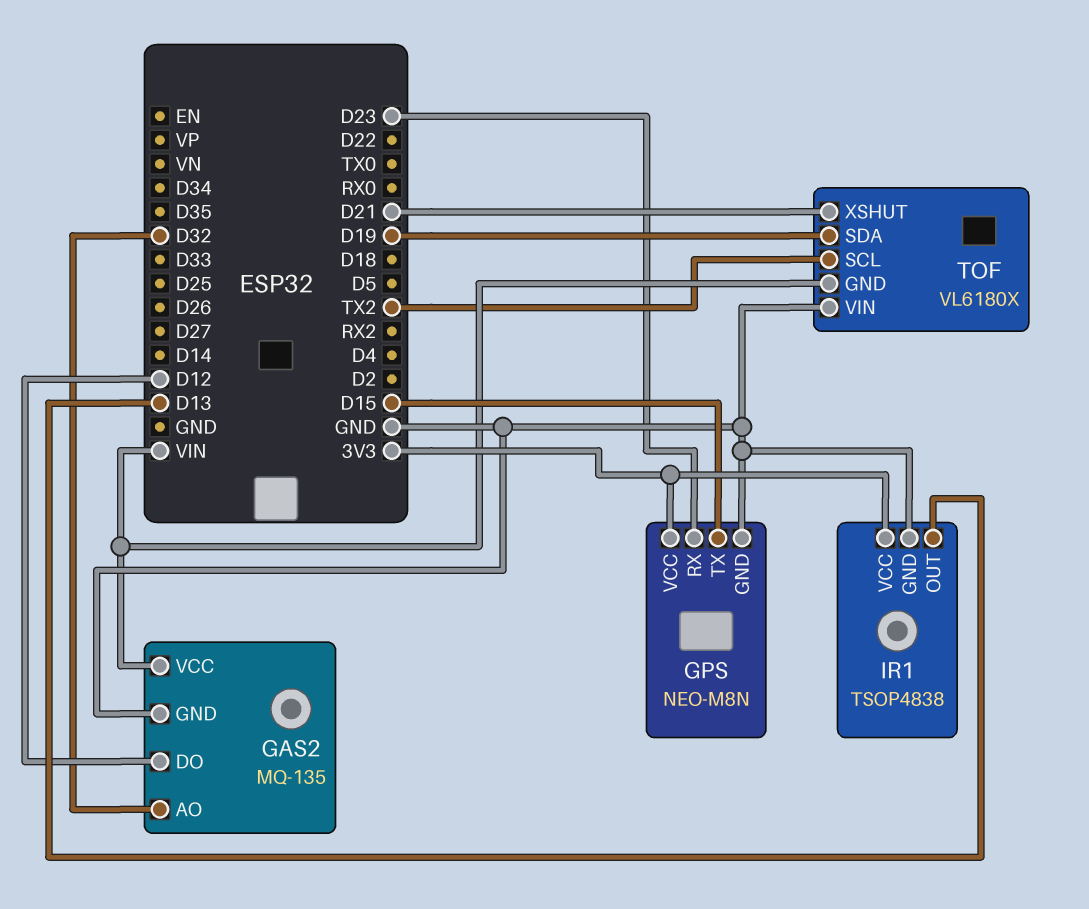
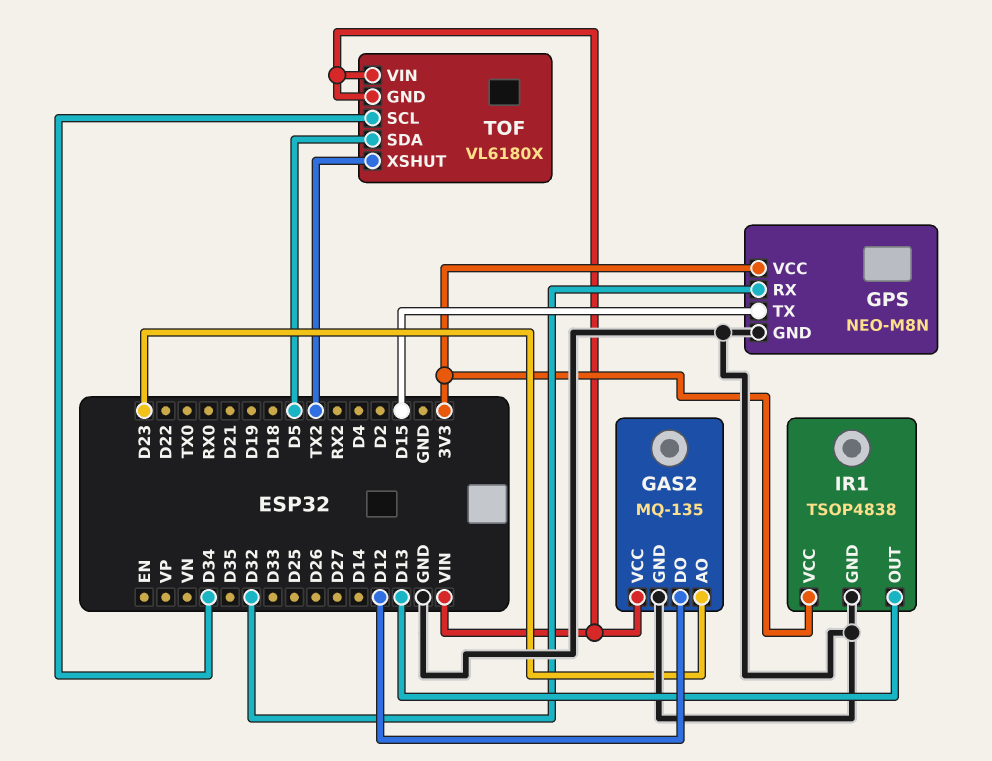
GAS2 pin AO: D32 -> D23
GPS pin RX: D23 -> D32
TOF pin SCL: TX2 -> D34
TOF pin SDA: D19 -> D5
TOF pin VIN: GND -> VIN
TOF pin XSHUT: D21 -> TX2

